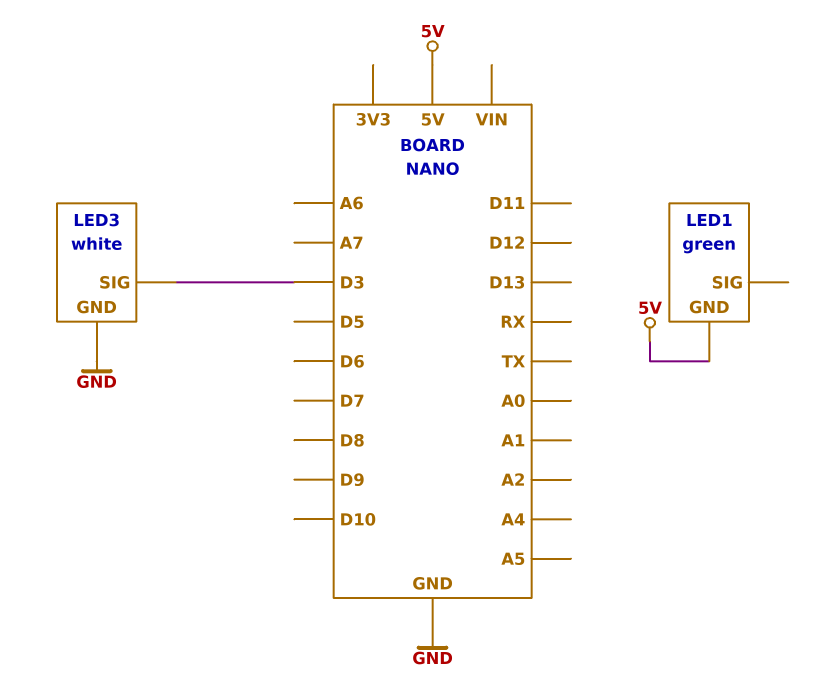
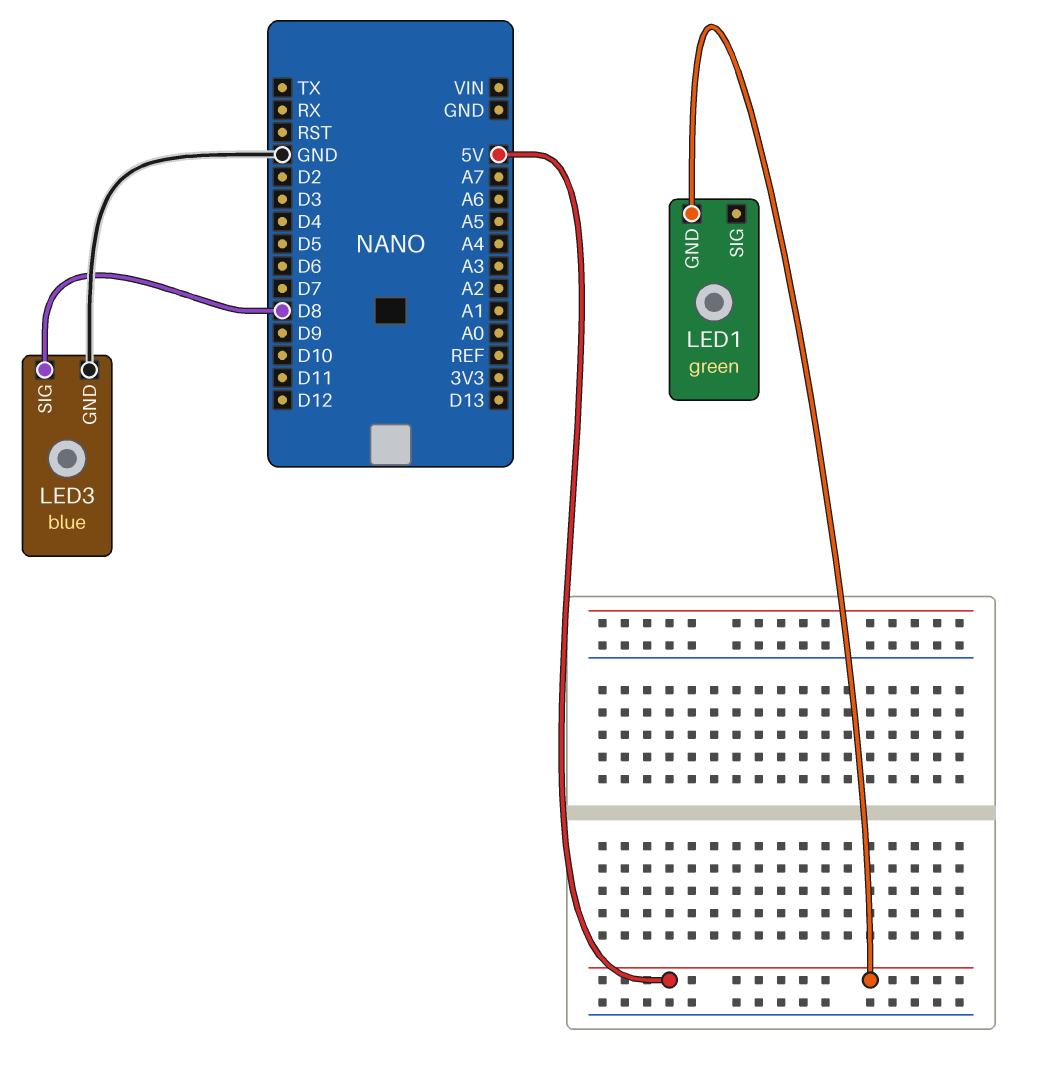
LED3: white -> blue
LED3 pin SIG: D3 -> D8

